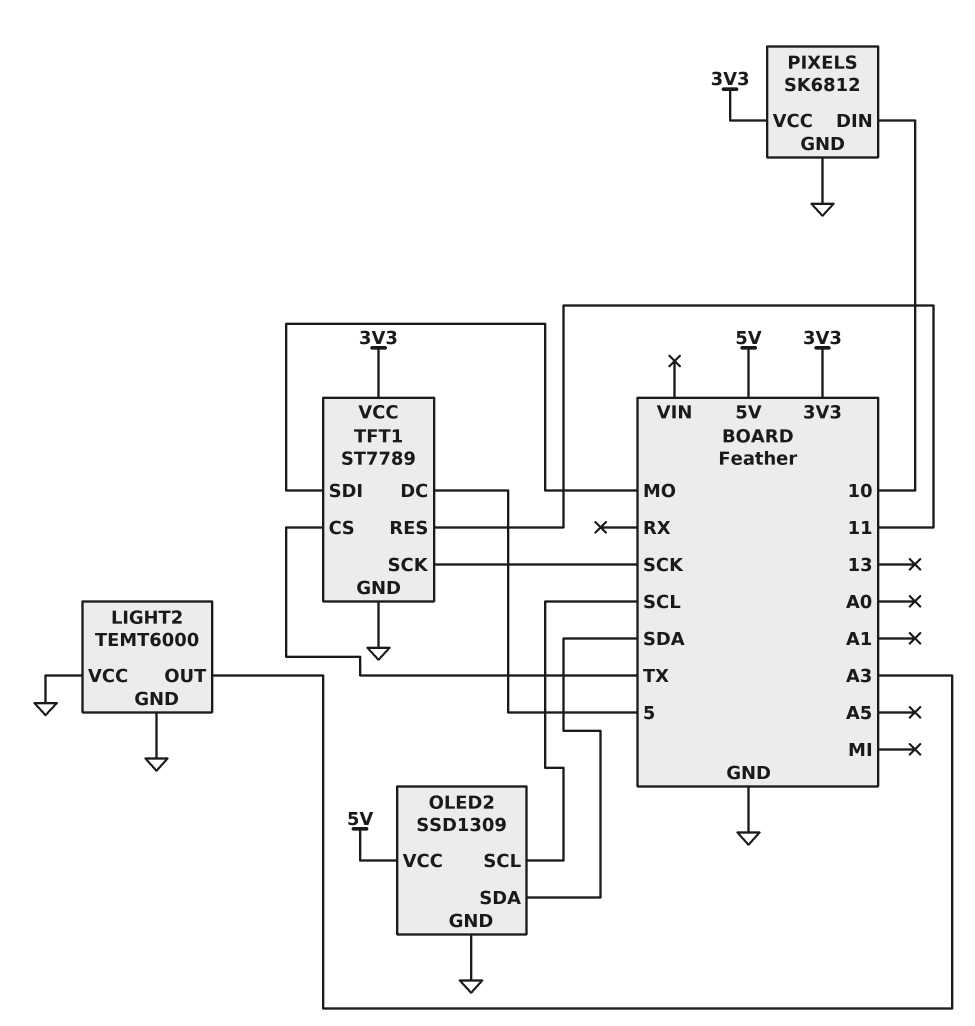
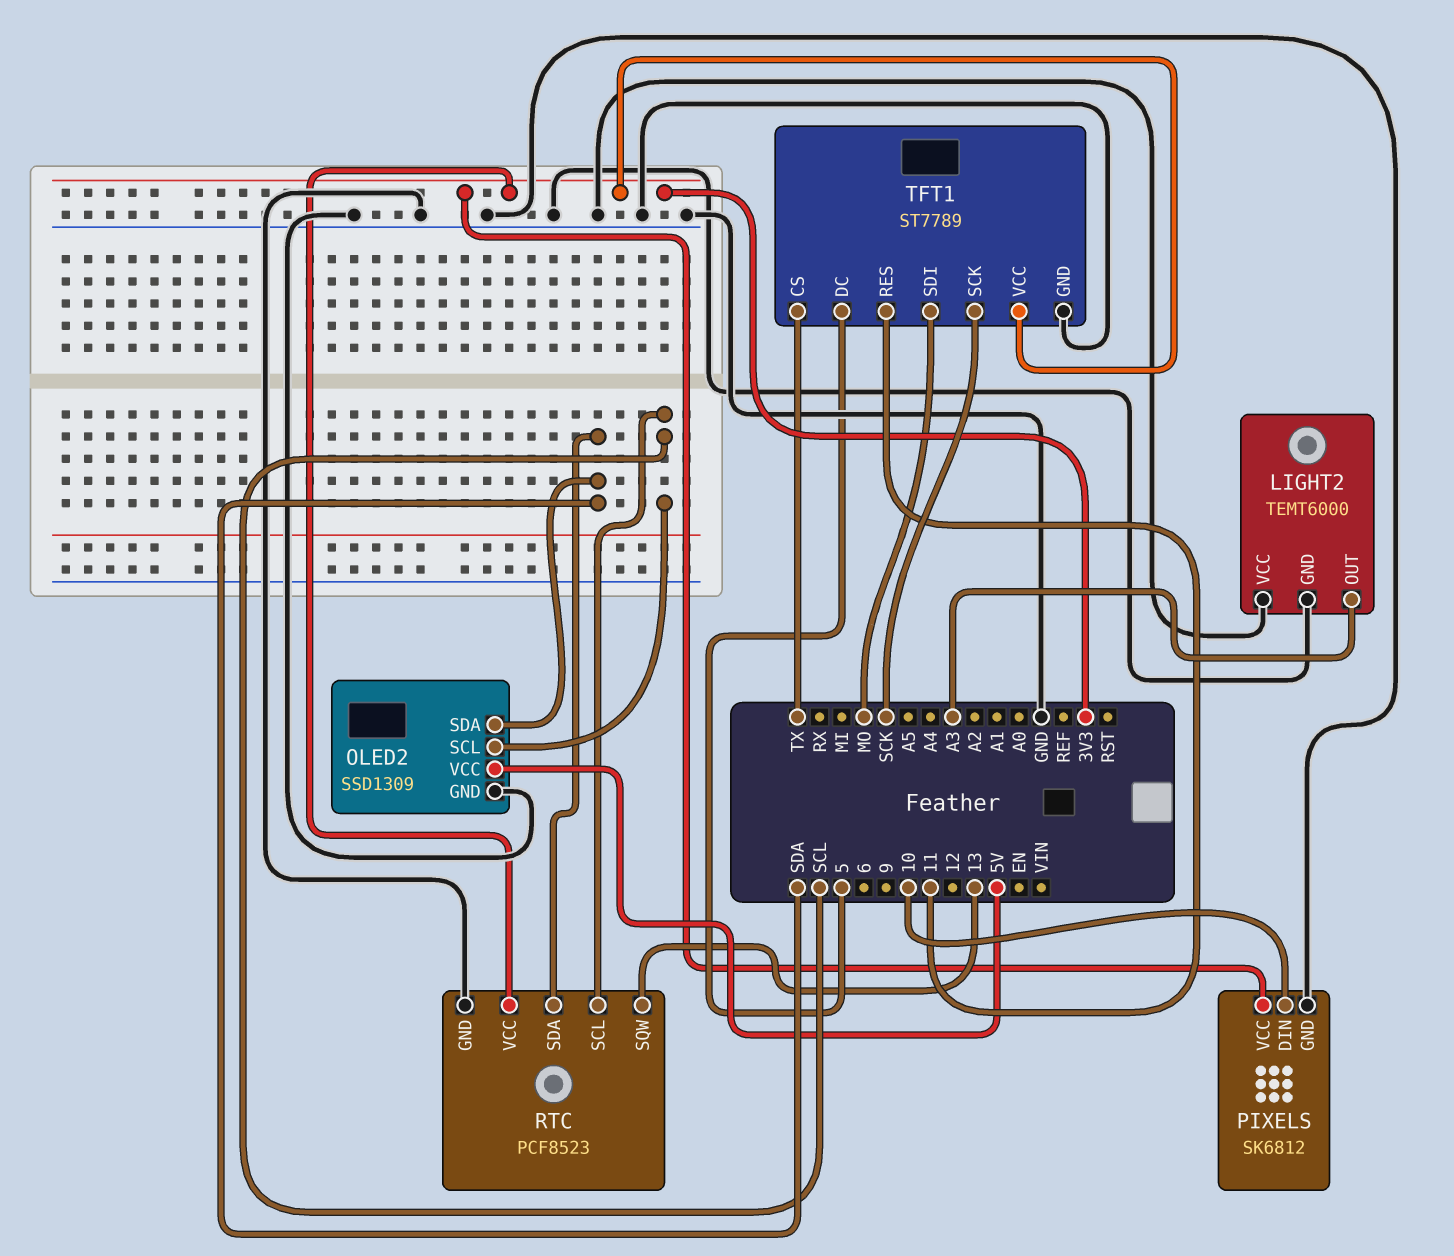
RTC: none -> PCF8523
RTC pin GND: none -> GND
RTC pin SCL: none -> SCL
RTC pin SDA: none -> SDA
RTC pin SQW: none -> 13
RTC pin VCC: none -> 3V3

